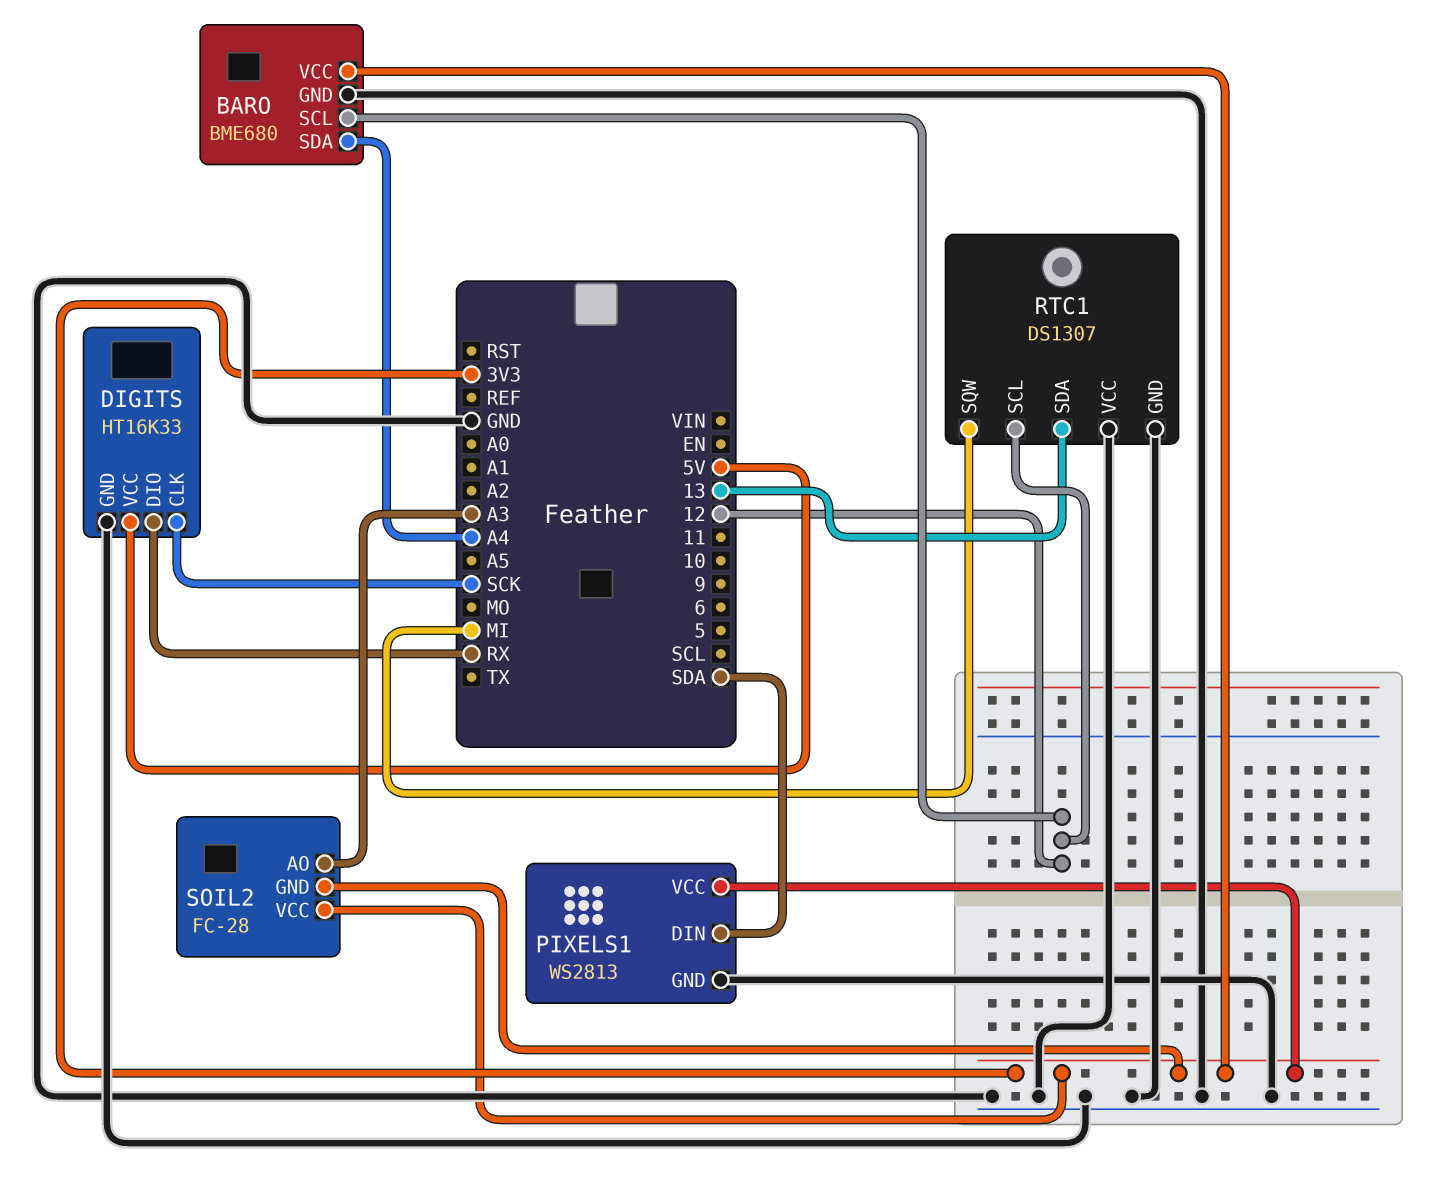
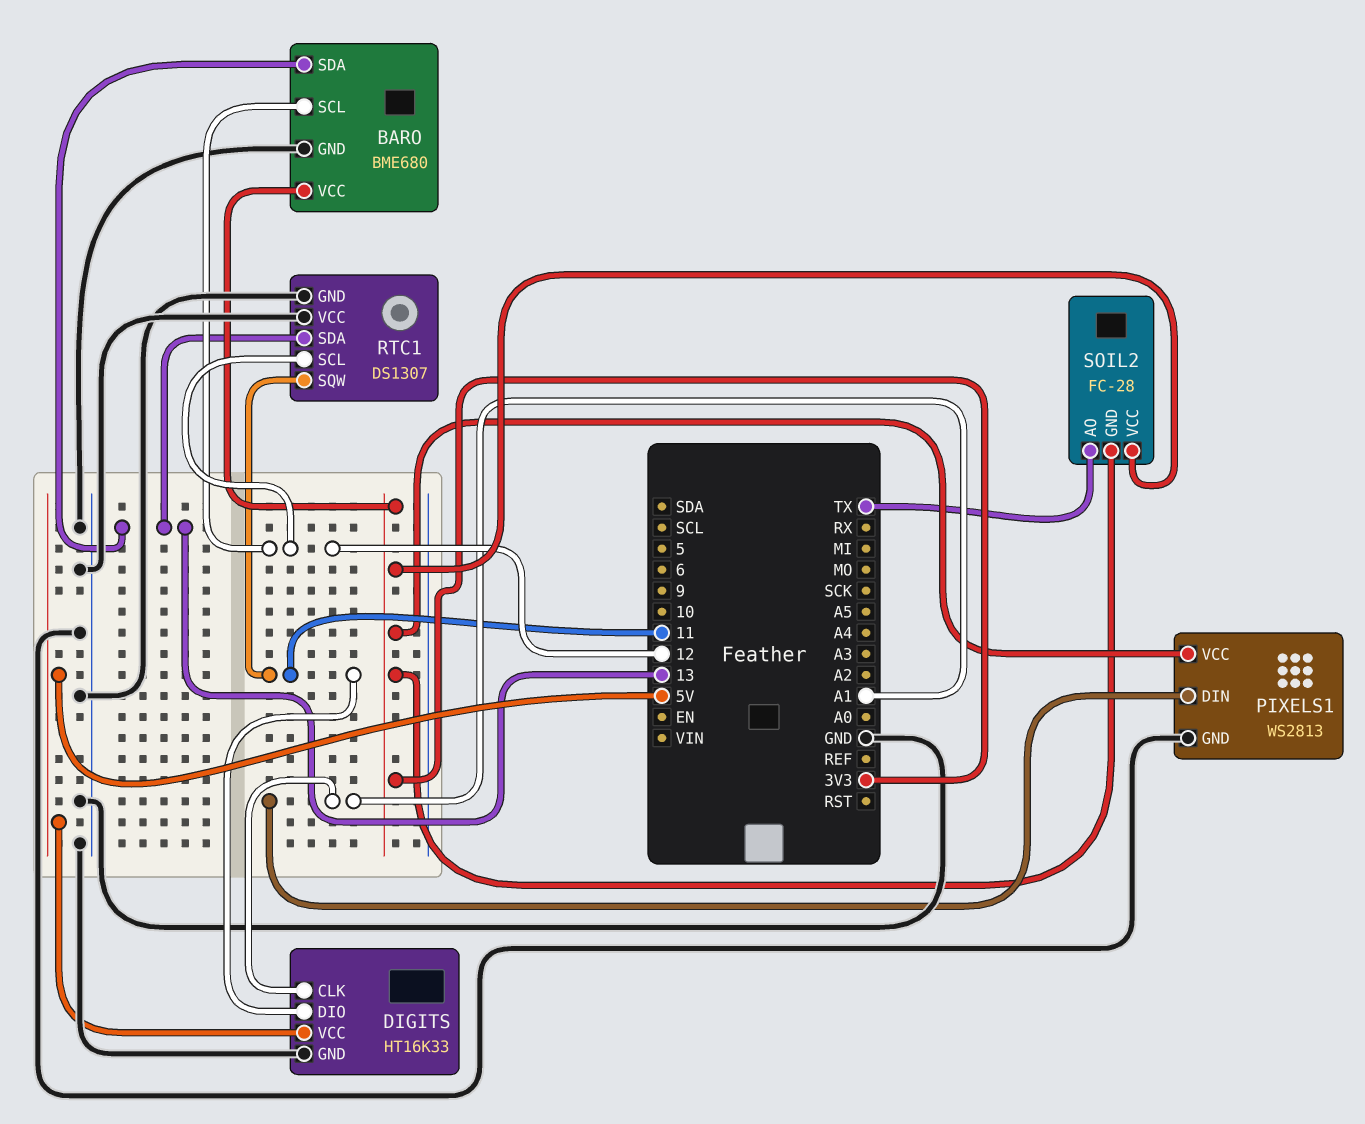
BARO pin SDA: A4 -> 13
DIGITS pin CLK: SCK -> A1
DIGITS pin DIO: RX -> 11
PIXELS1 pin DIN: SDA -> A1
RTC1 pin SQW: MI -> 11
SOIL2 pin AO: A3 -> TX

